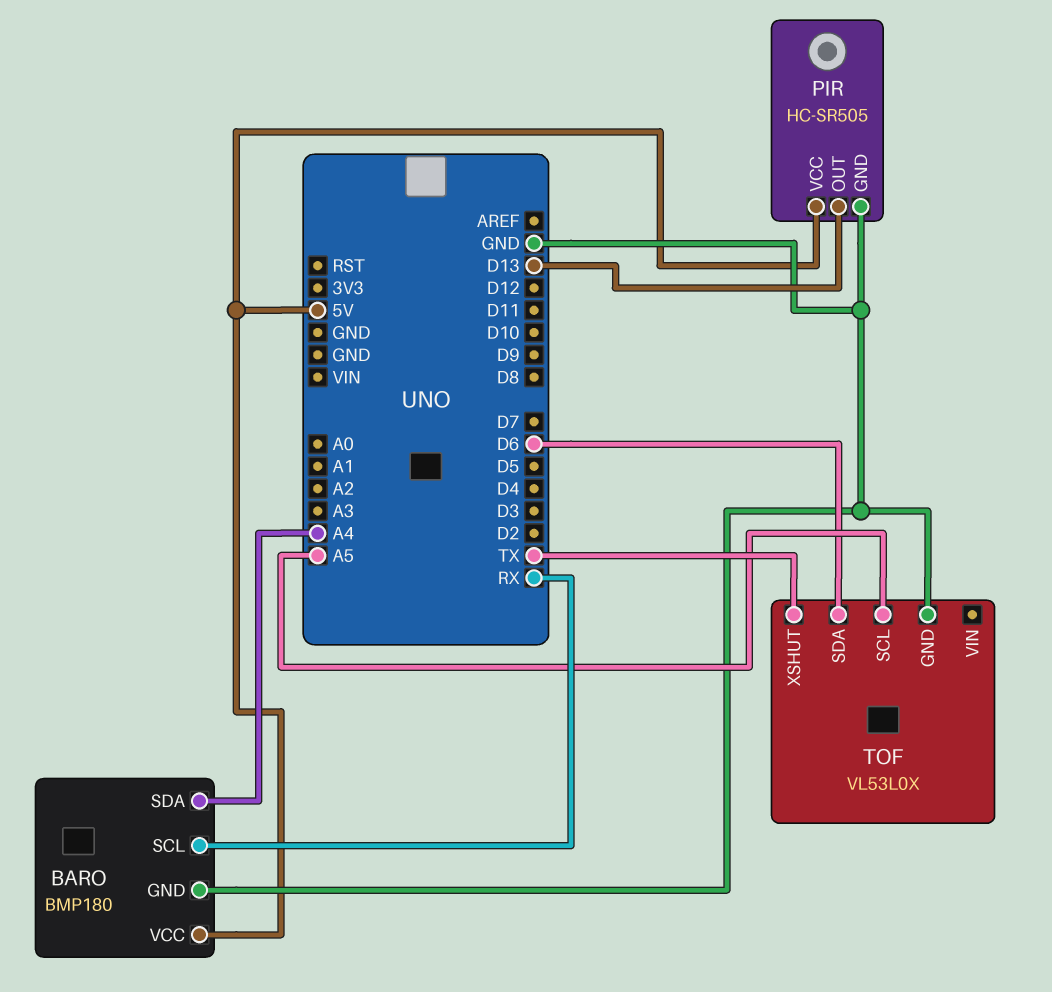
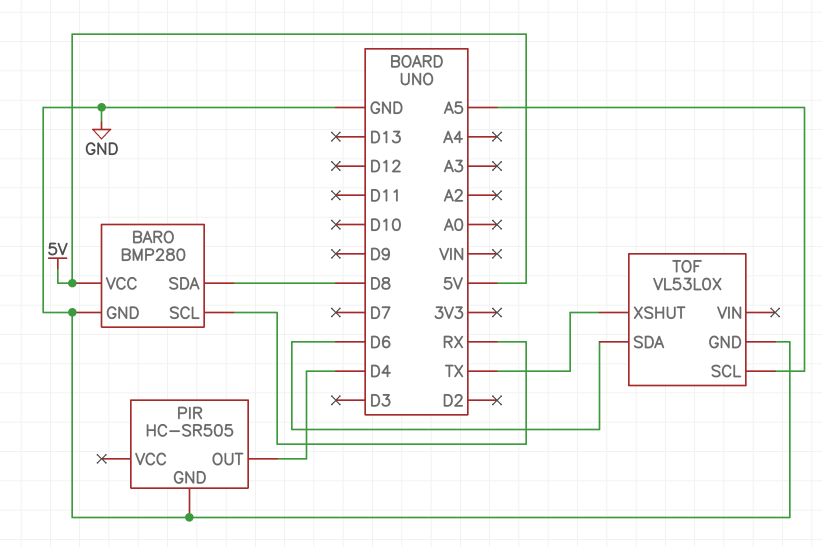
BARO: BMP180 -> BMP280
BARO pin SDA: A4 -> D8
PIR pin OUT: D13 -> D4
PIR pin VCC: 5V -> none

